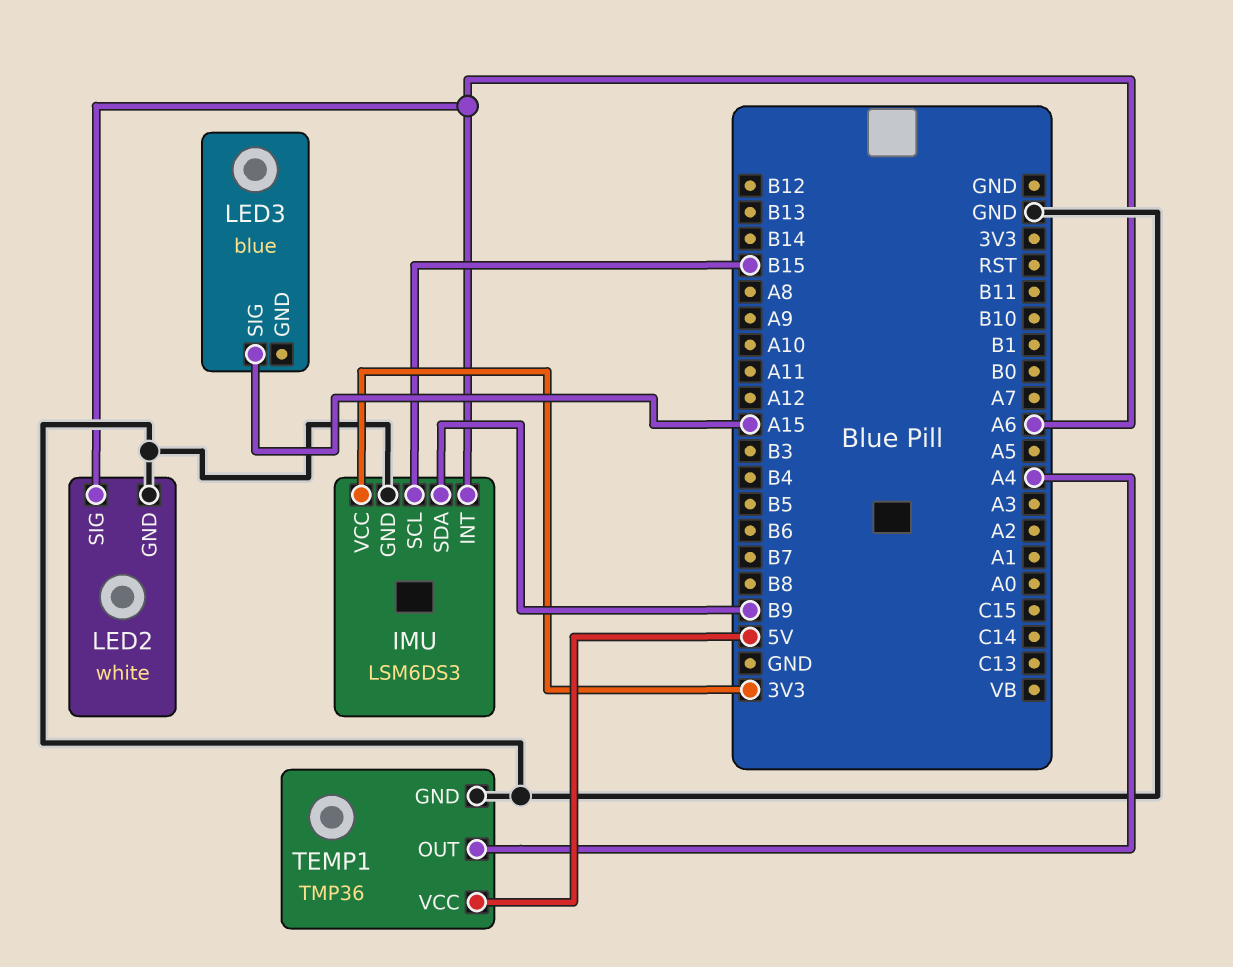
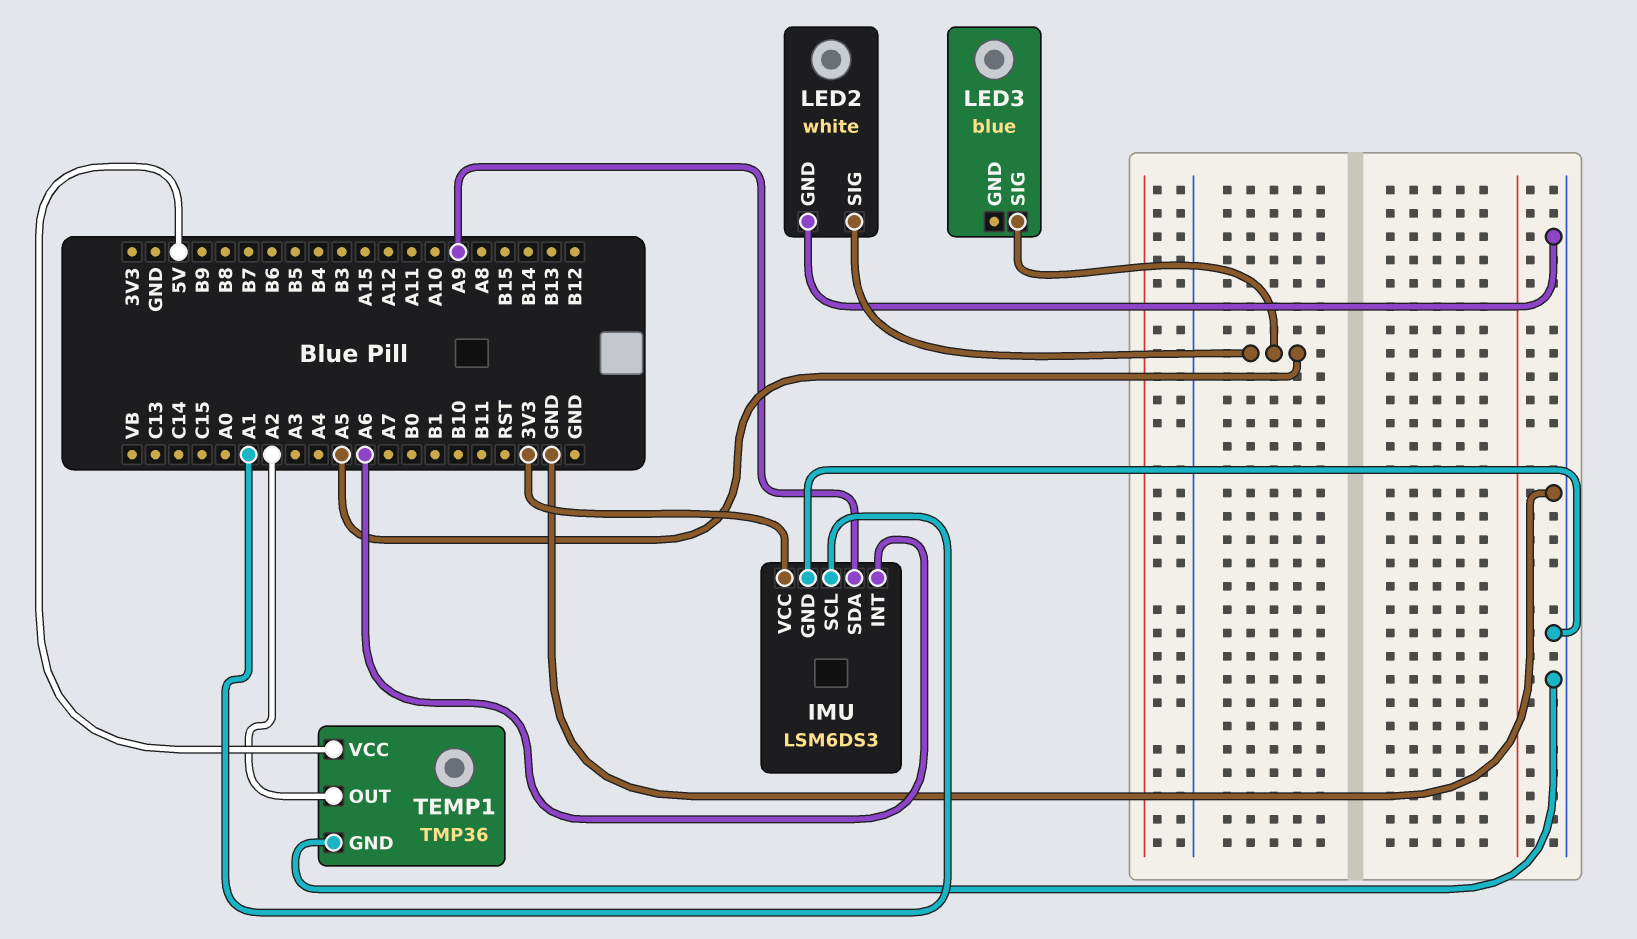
IMU pin SCL: B15 -> A1
IMU pin SDA: B9 -> A9
LED2 pin SIG: A6 -> A5
LED3 pin SIG: A15 -> A5
TEMP1 pin OUT: A4 -> A2

